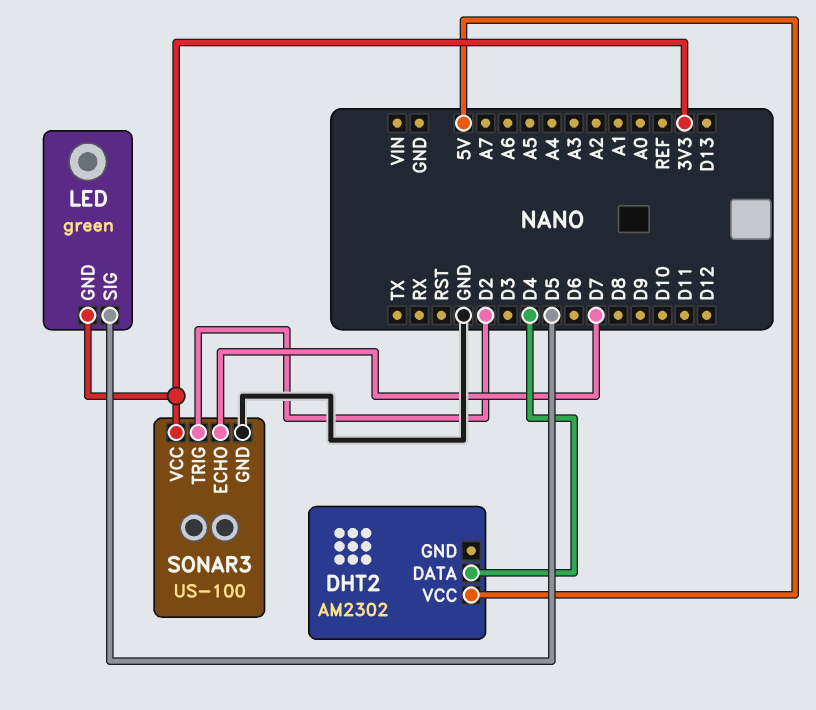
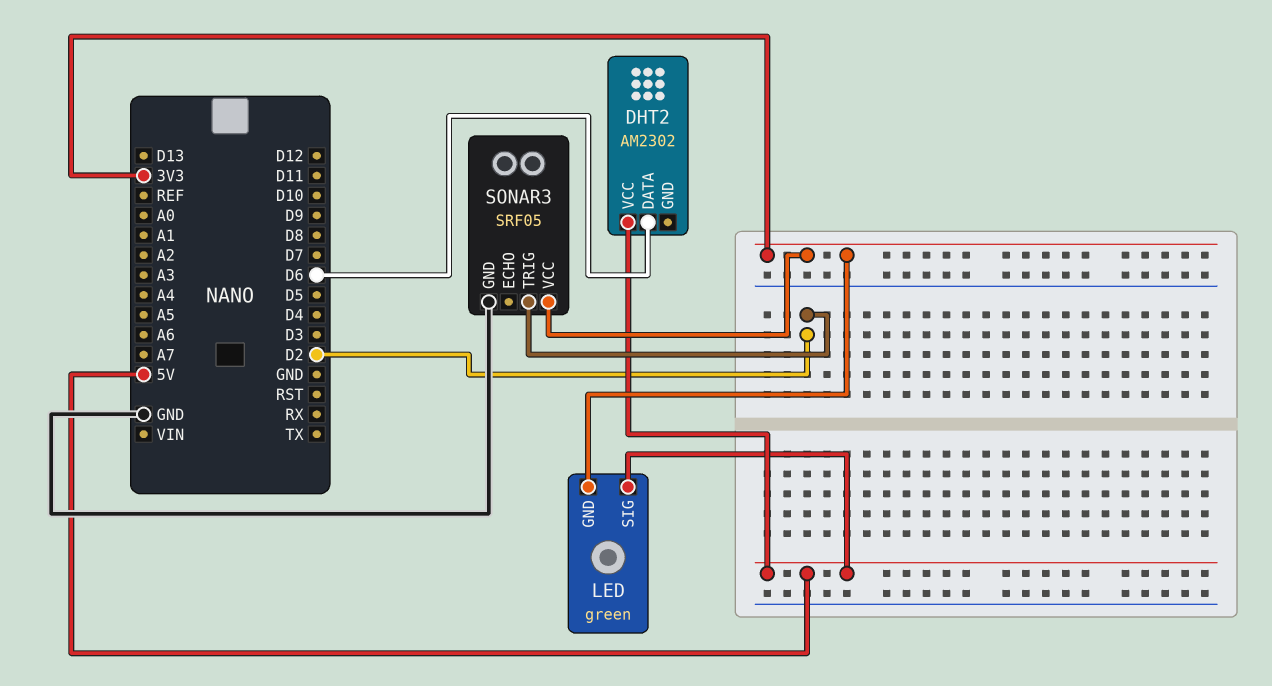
DHT2 pin DATA: D4 -> D6
LED pin SIG: D5 -> 5V
SONAR3: US-100 -> SRF05
SONAR3 pin ECHO: D7 -> none

